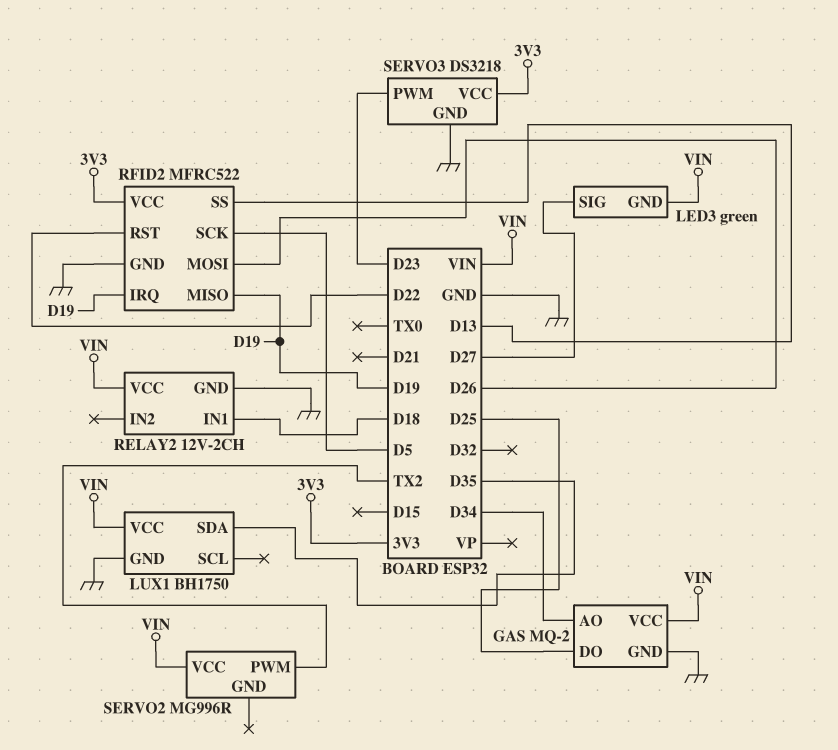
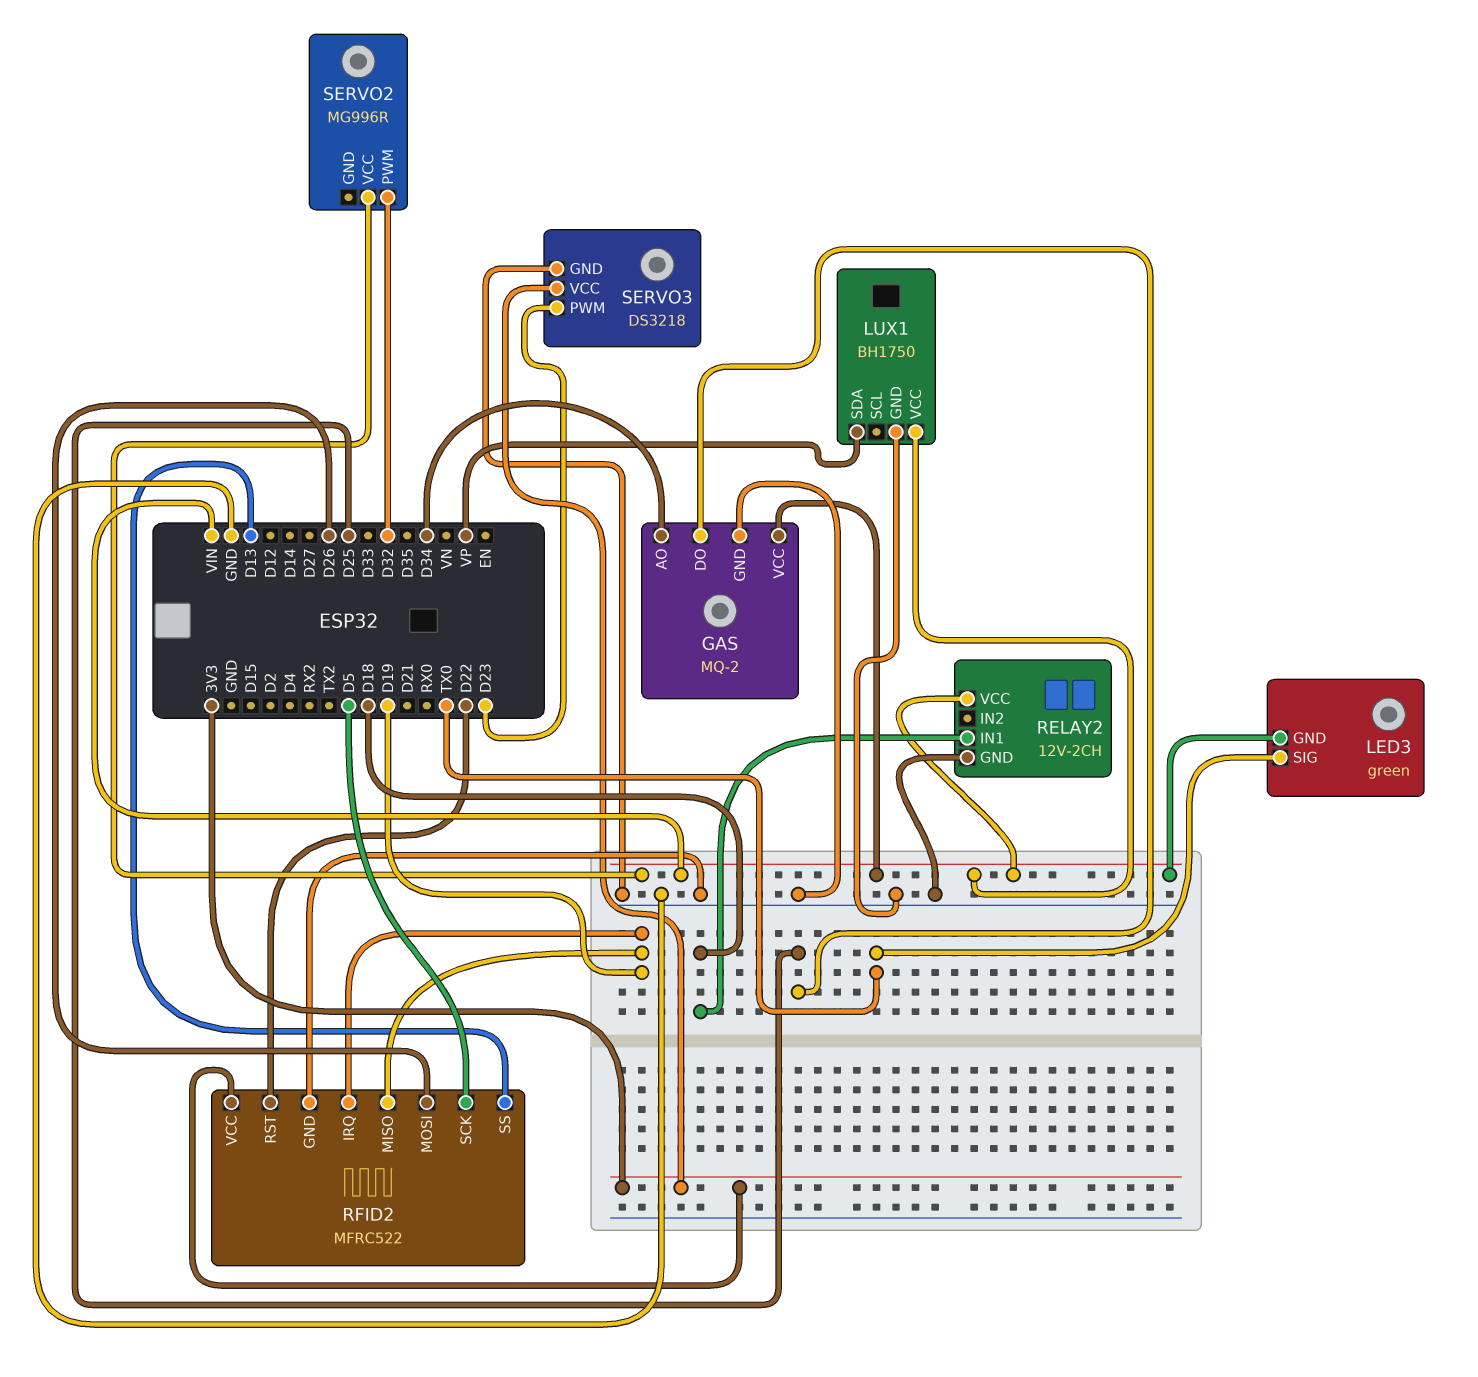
LED3 pin SIG: D27 -> TX0
LUX1 pin SDA: D35 -> VP
SERVO2 pin PWM: TX2 -> D32

